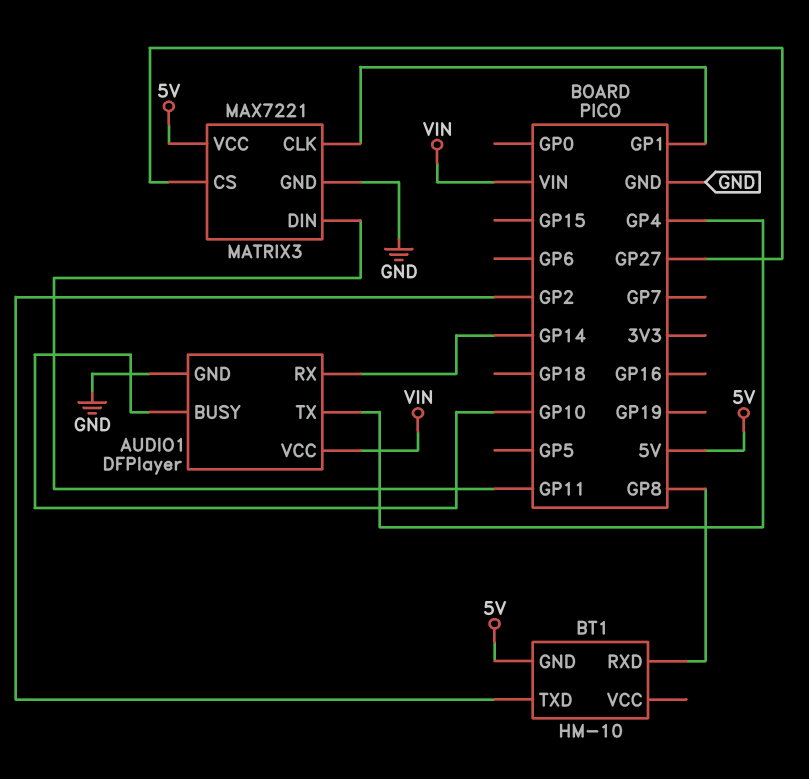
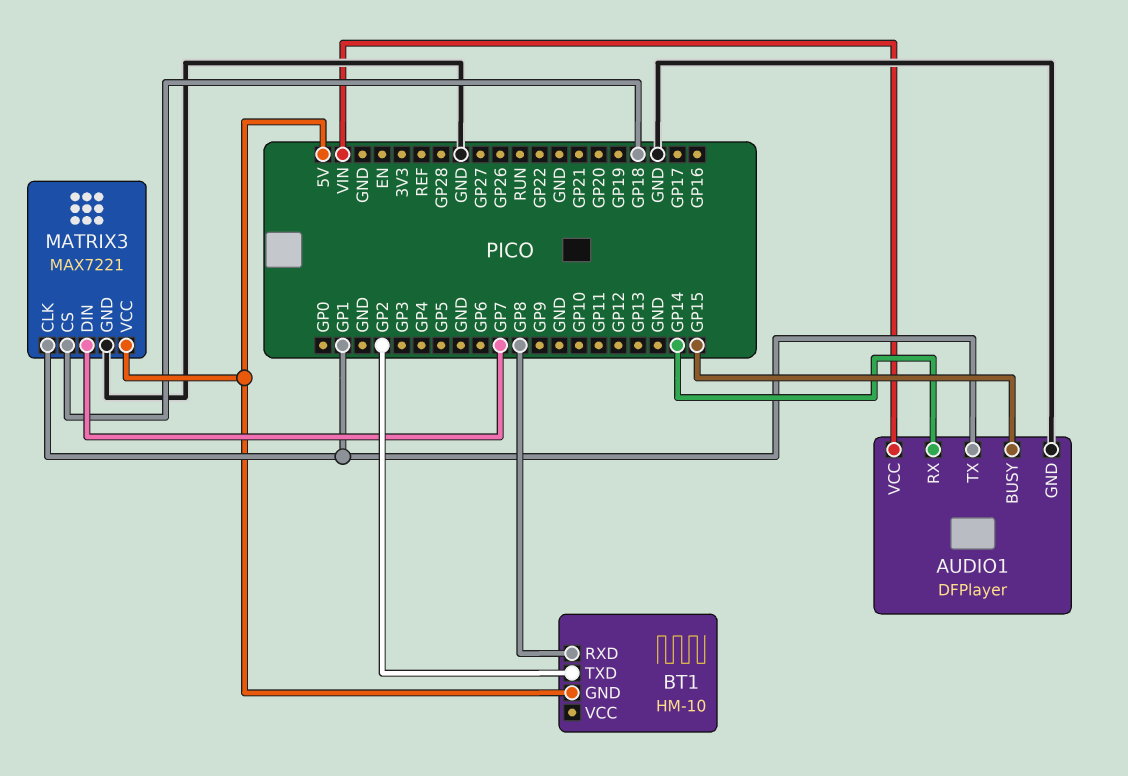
AUDIO1 pin BUSY: GP10 -> GP15
AUDIO1 pin TX: GP4 -> GP1
MATRIX3 pin CS: GP27 -> GP18
MATRIX3 pin DIN: GP11 -> GP7

